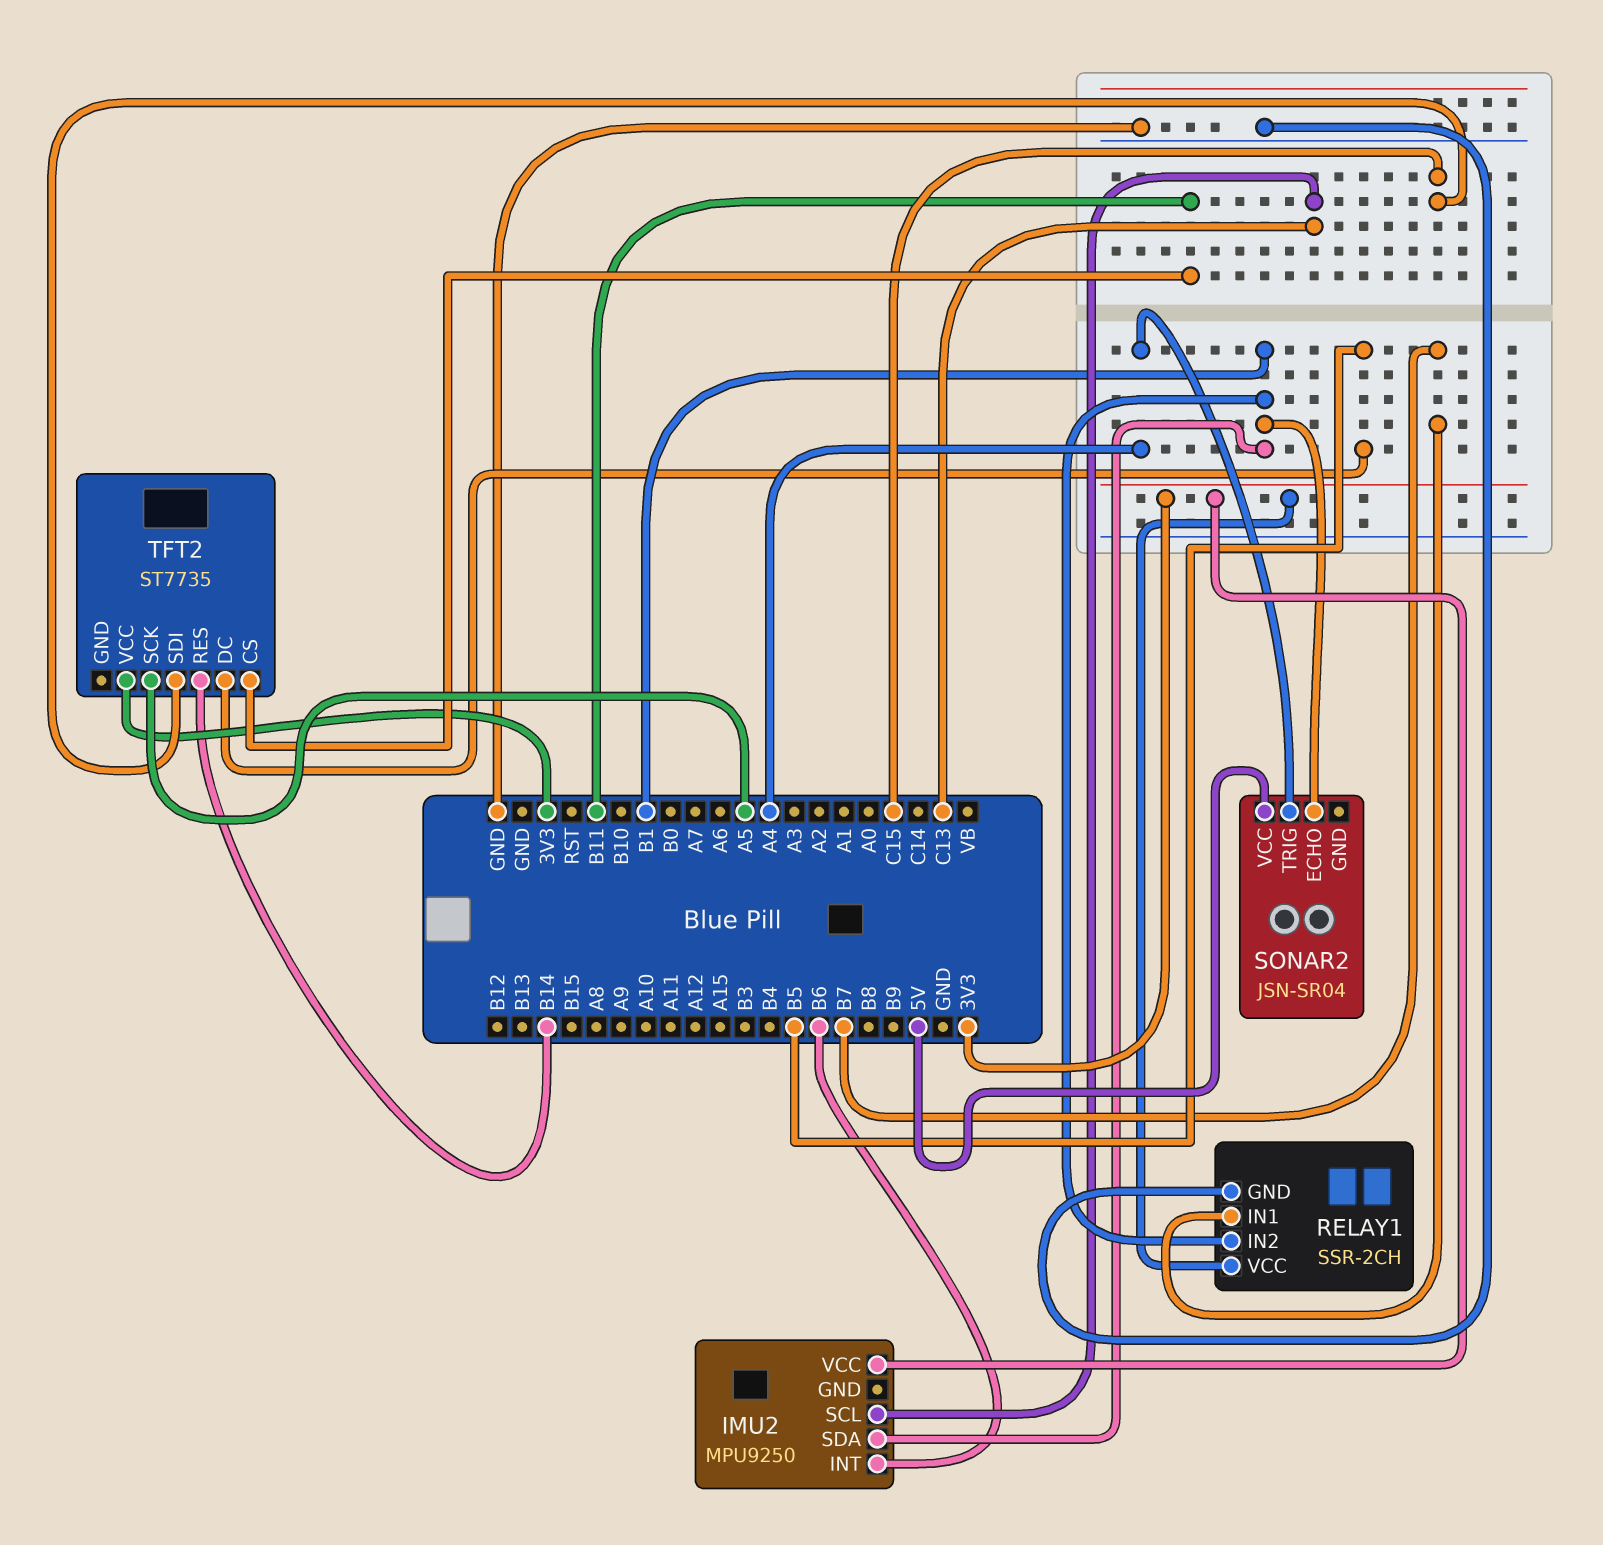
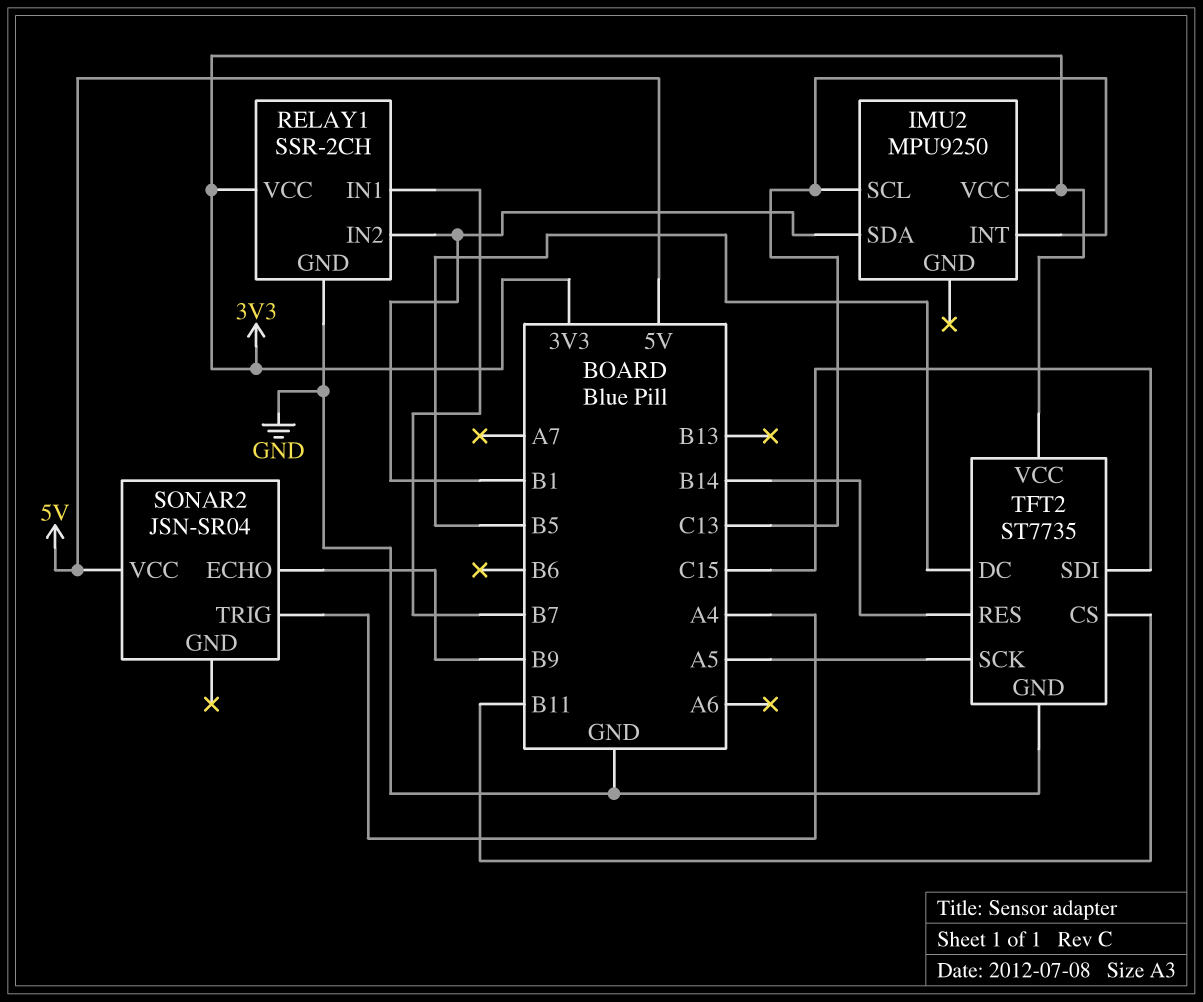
IMU2 pin INT: B6 -> C13
SONAR2 pin ECHO: B1 -> B9
TFT2 pin GND: none -> GND

